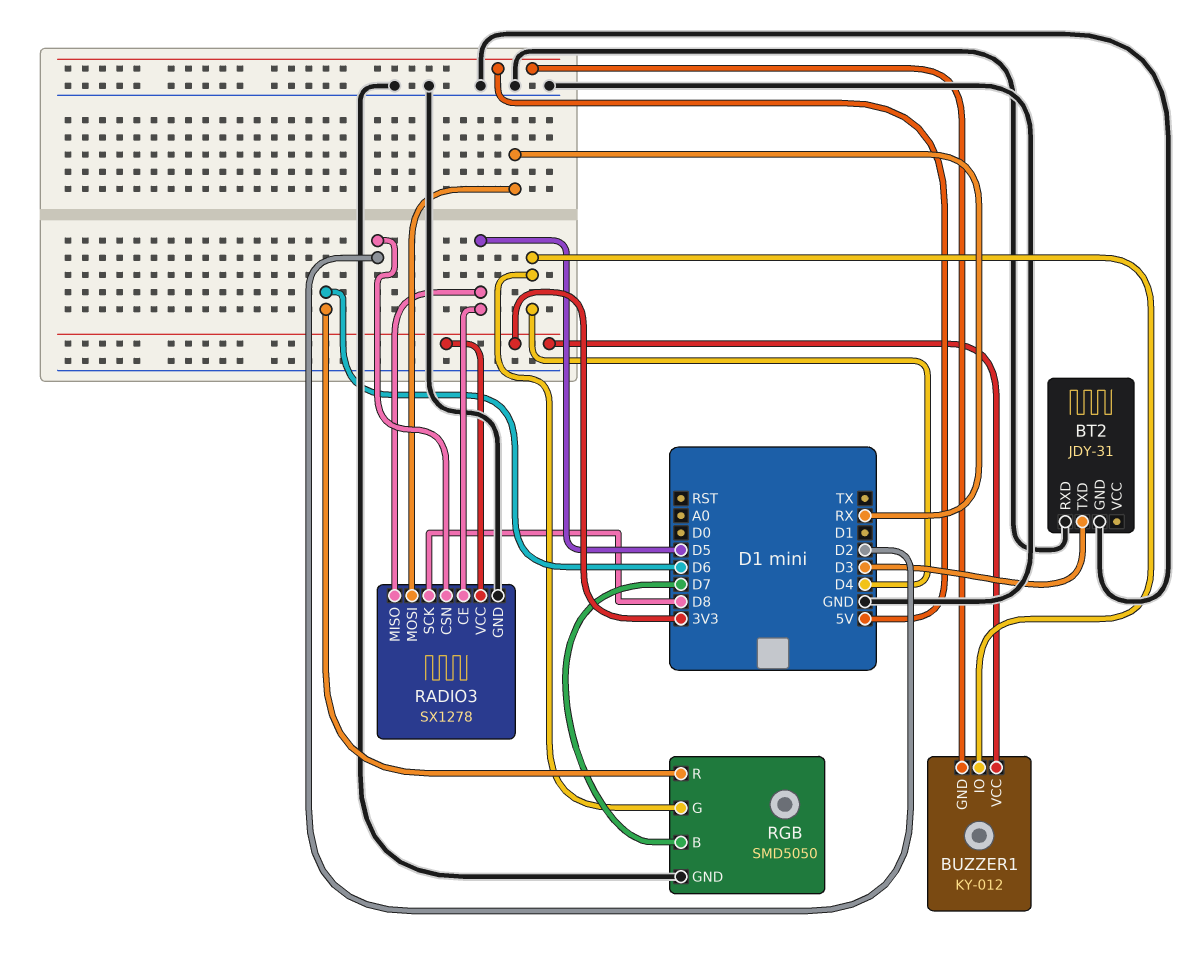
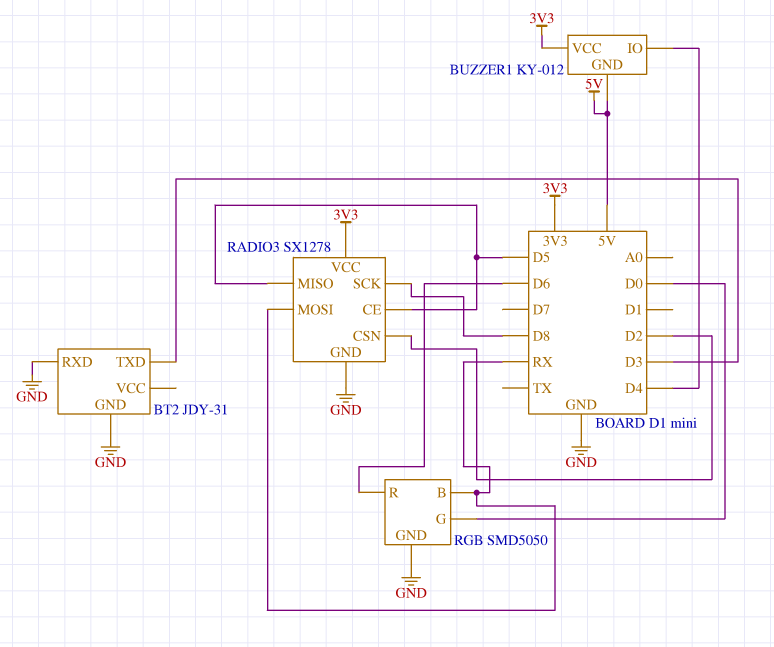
RGB pin B: D7 -> RX
RGB pin G: D4 -> D0

